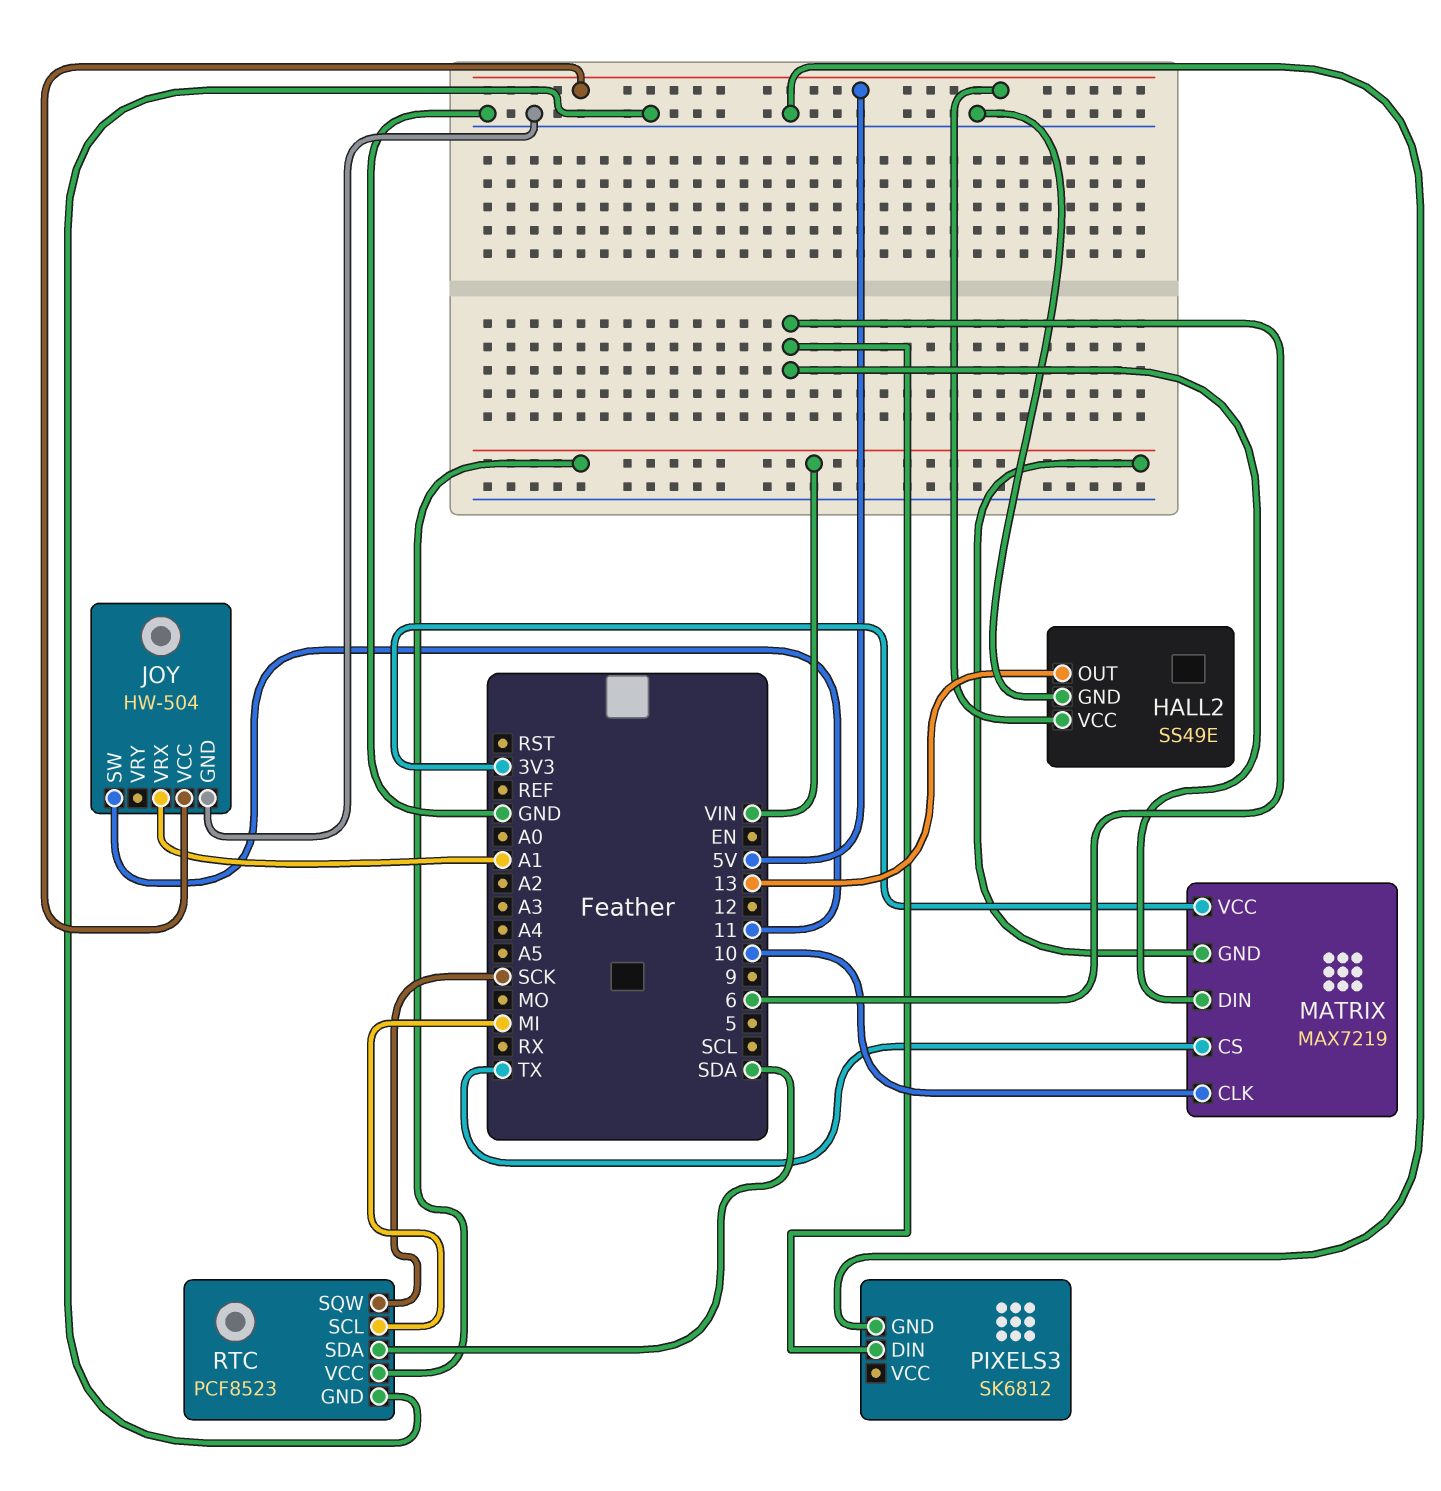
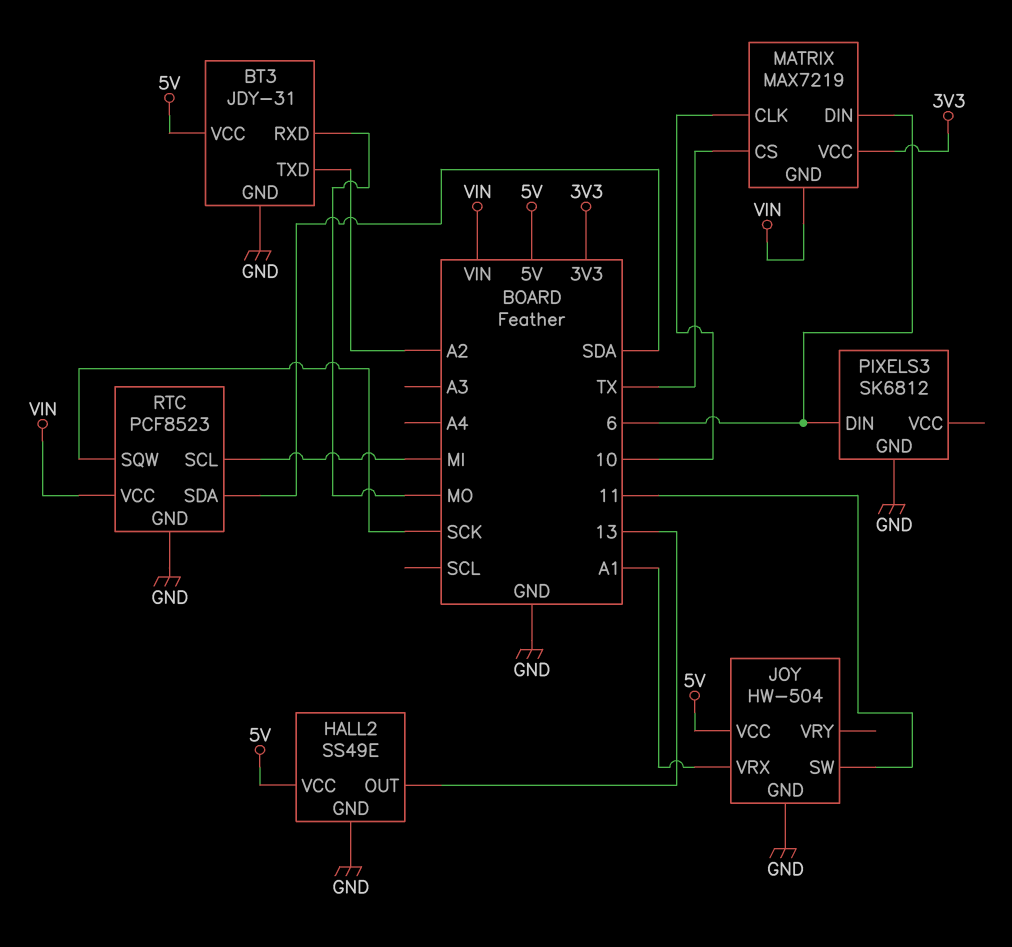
BT3: none -> JDY-31
BT3 pin GND: none -> GND
BT3 pin RXD: none -> MO
BT3 pin TXD: none -> A2
BT3 pin VCC: none -> 5V

